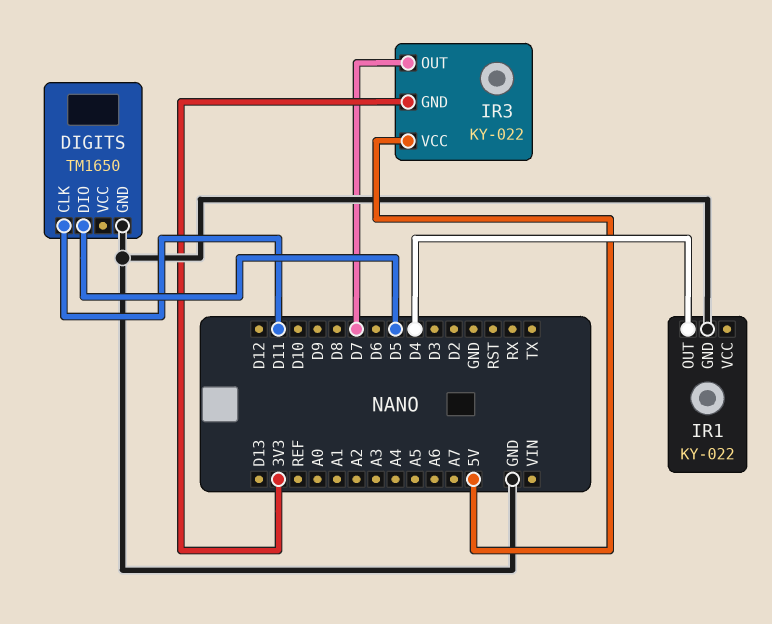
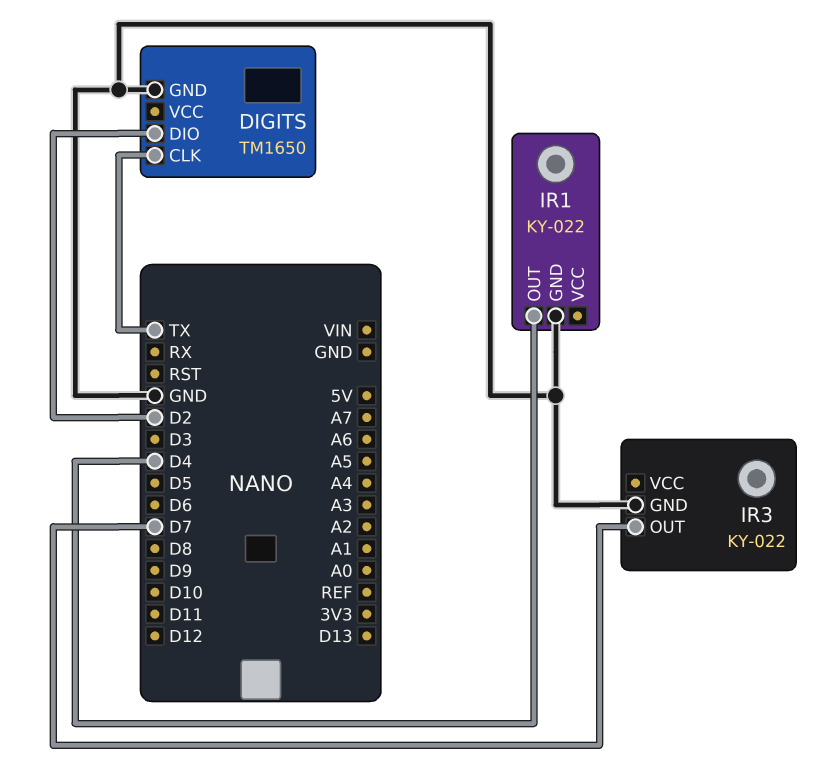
DIGITS pin CLK: D11 -> TX
DIGITS pin DIO: D5 -> D2
IR3 pin GND: 3V3 -> GND
IR3 pin VCC: 5V -> none

